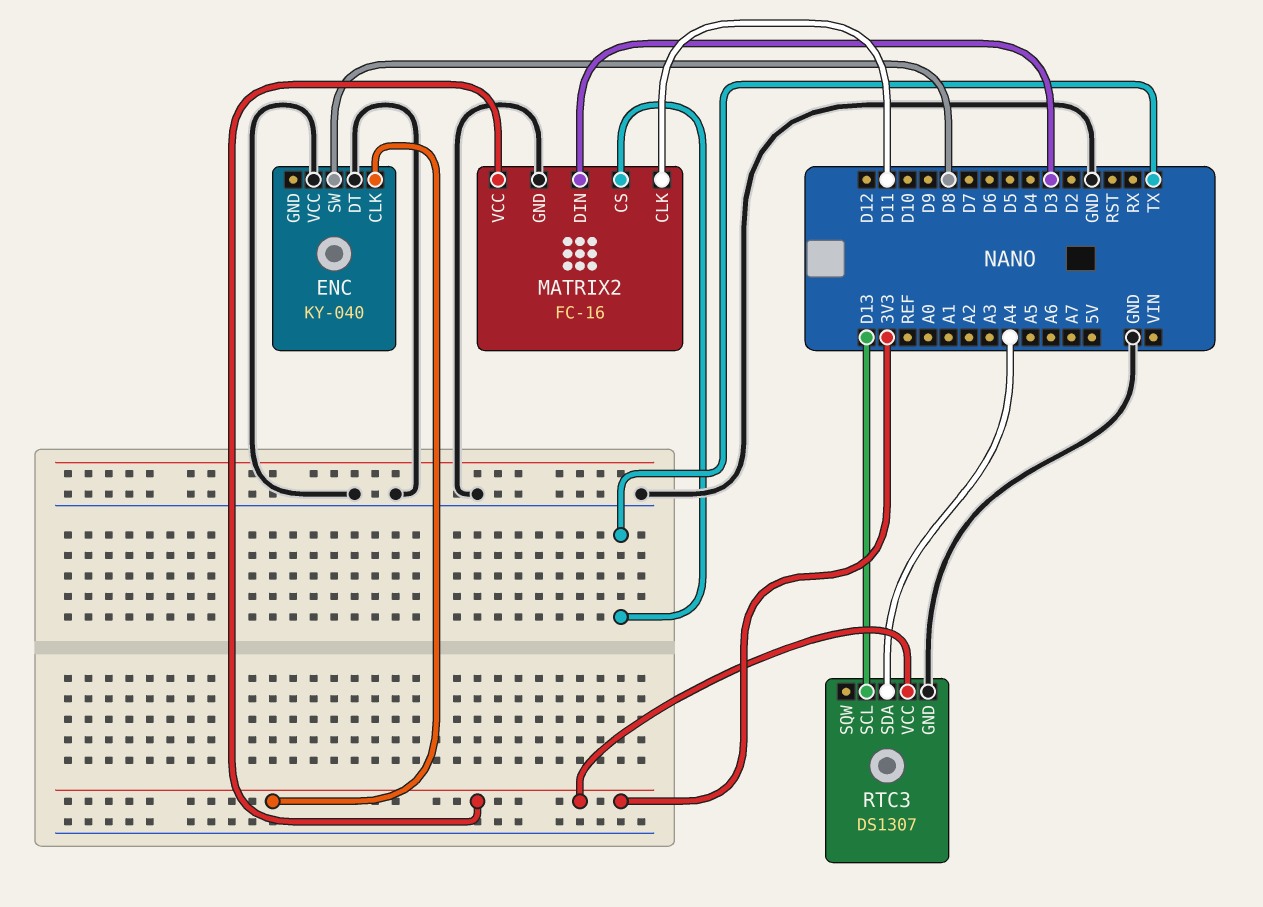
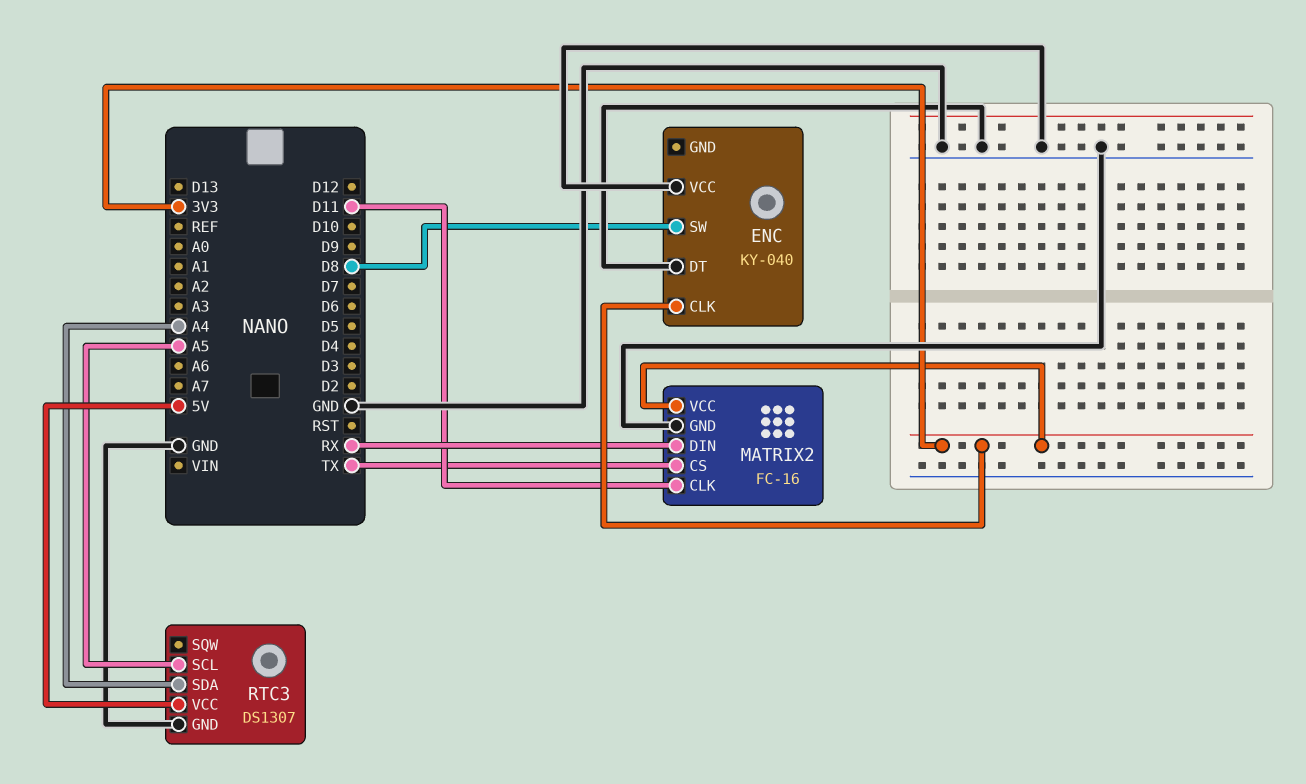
MATRIX2 pin DIN: D3 -> RX
RTC3 pin SCL: D13 -> A5
RTC3 pin VCC: 3V3 -> 5V

